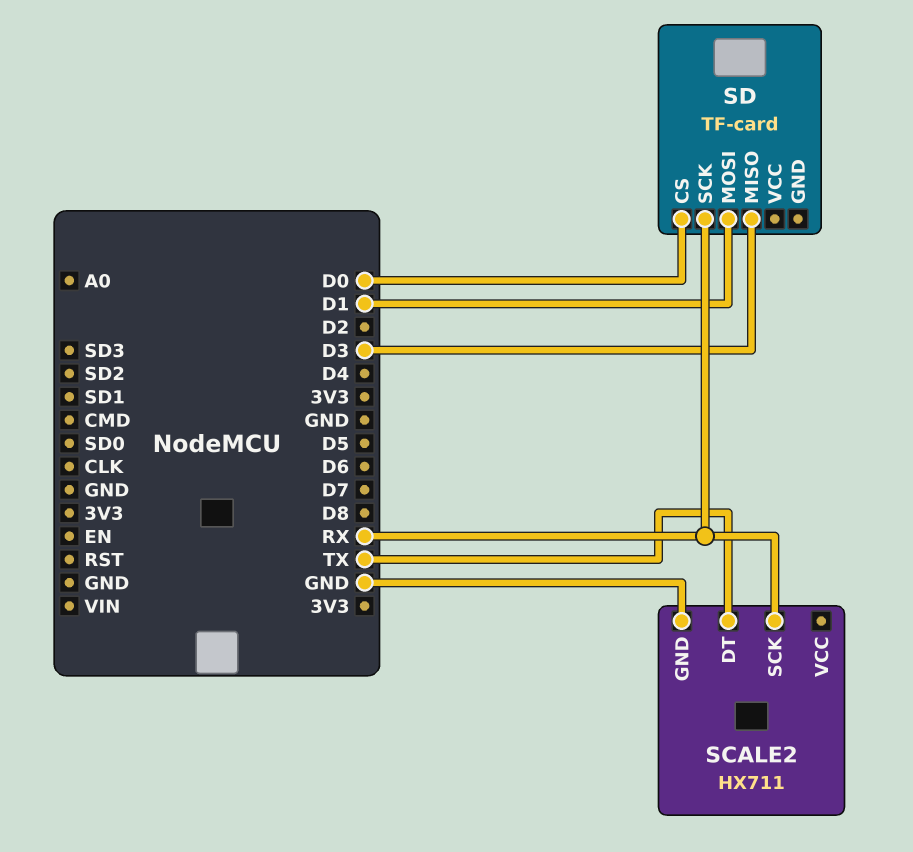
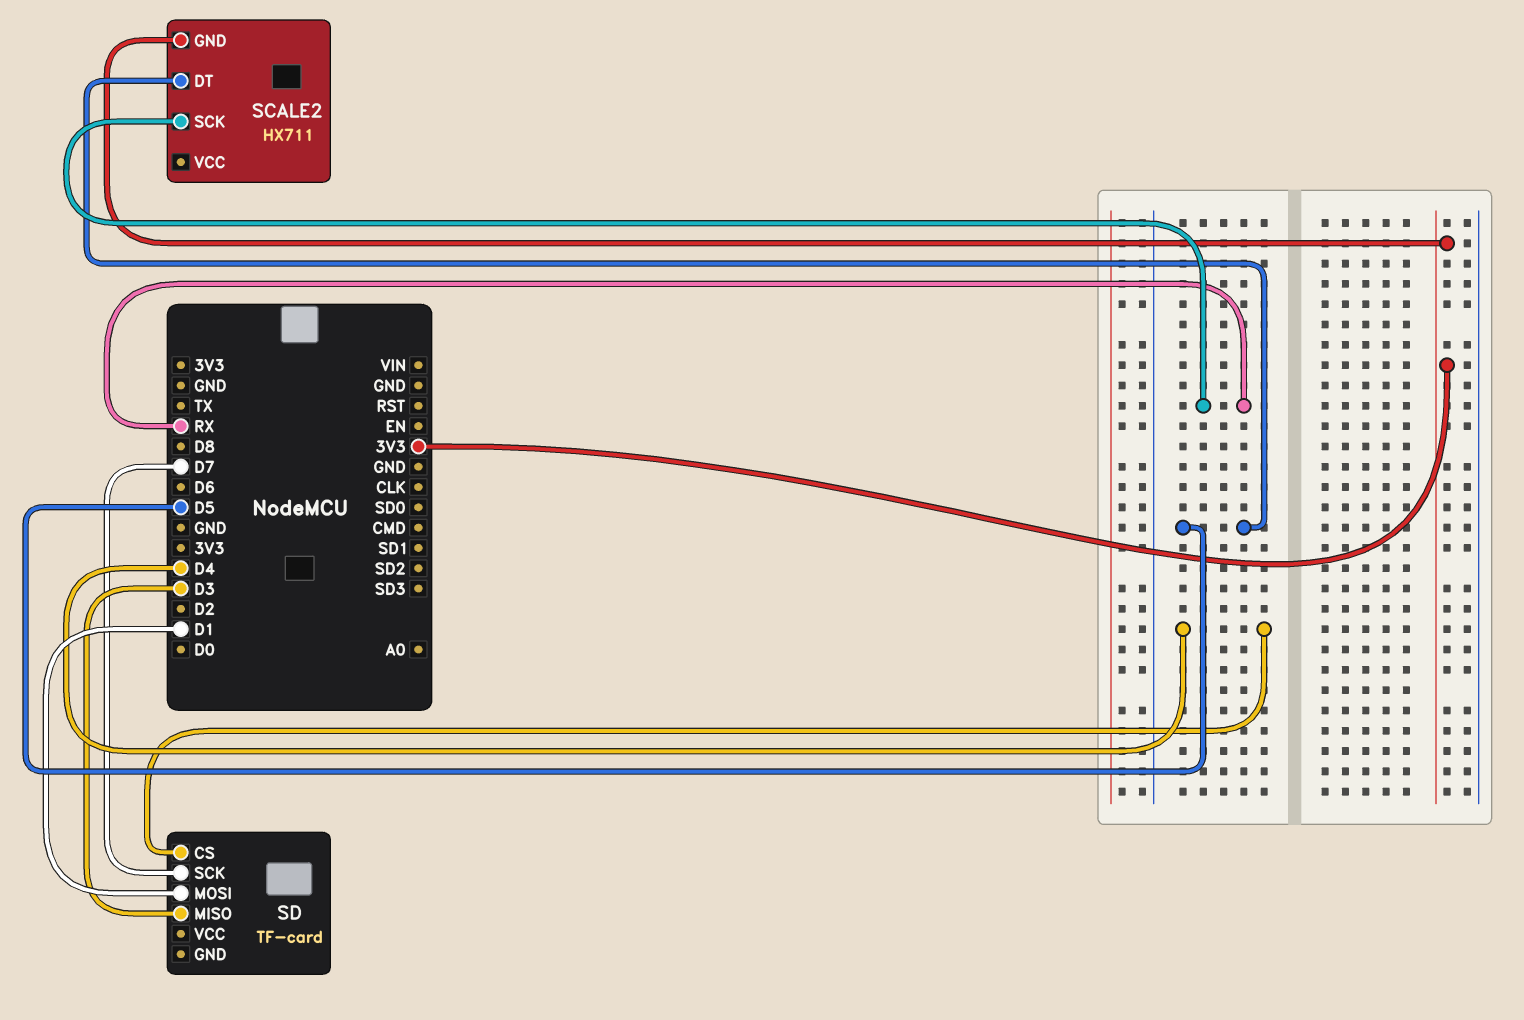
SCALE2 pin DT: TX -> D5
SCALE2 pin GND: GND -> 3V3
SD pin CS: D0 -> D4
SD pin SCK: RX -> D7

